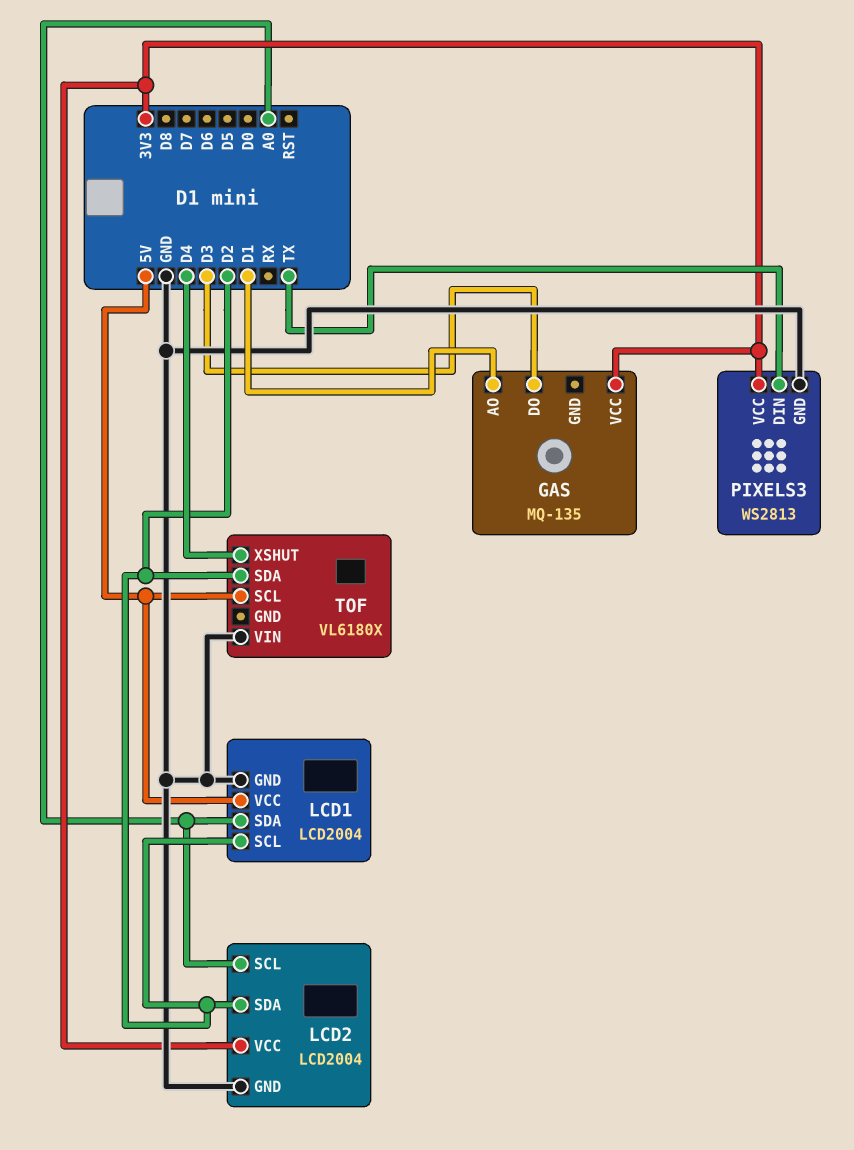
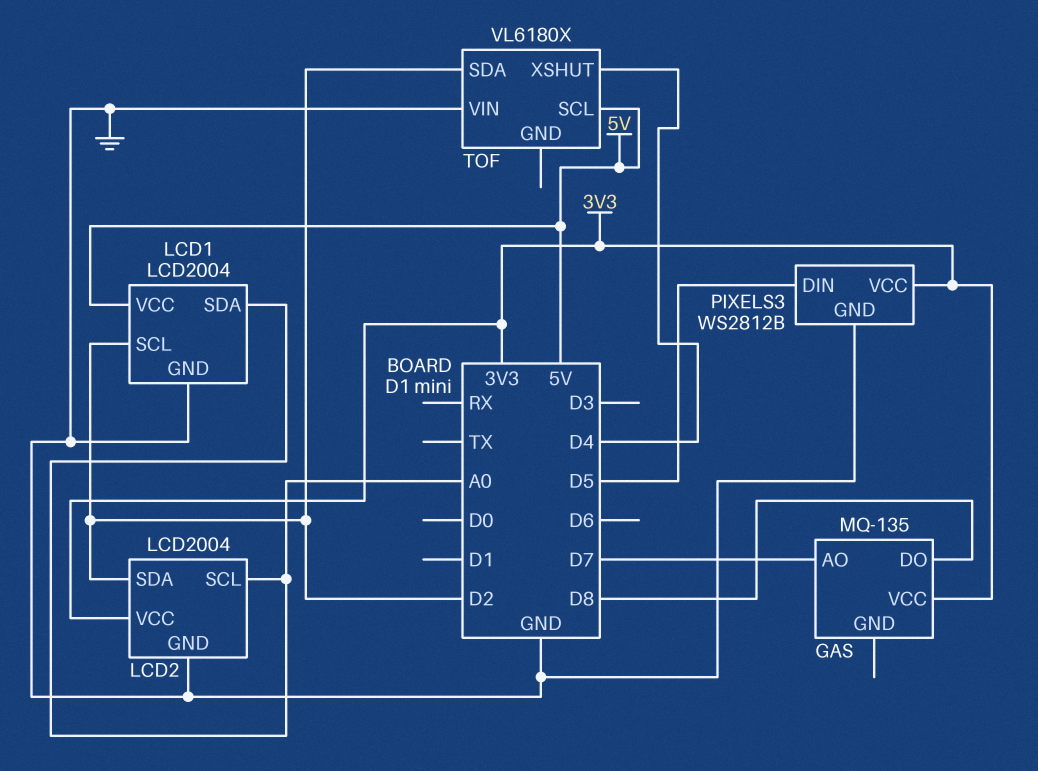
GAS pin AO: D1 -> D7
GAS pin DO: D3 -> D8
PIXELS3: WS2813 -> WS2812B
PIXELS3 pin DIN: TX -> D5

